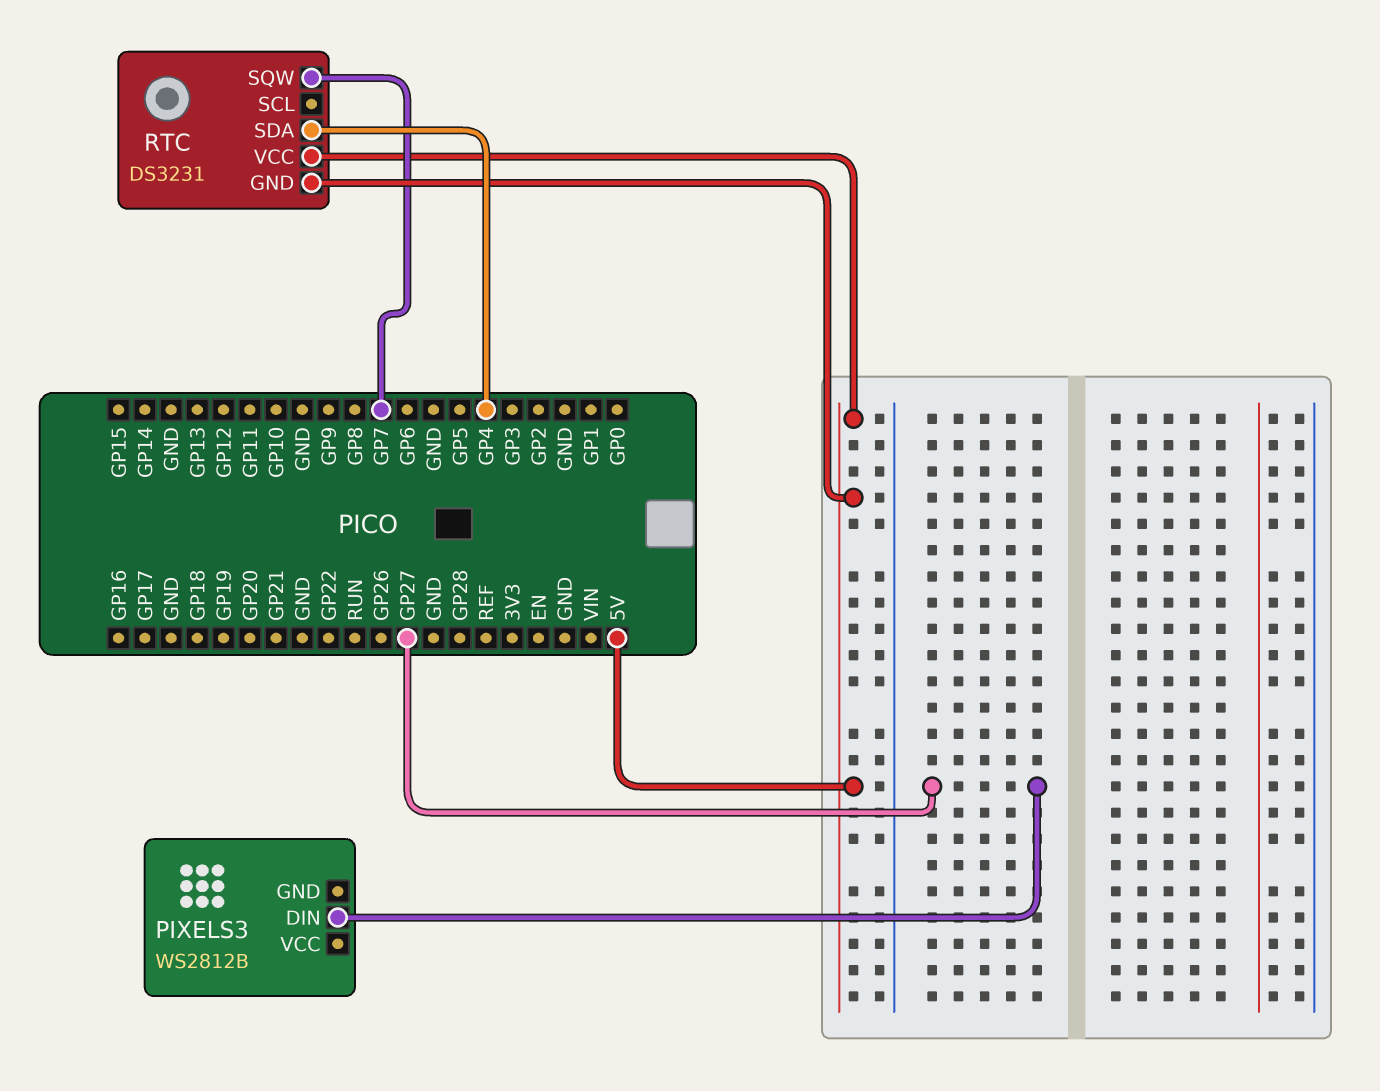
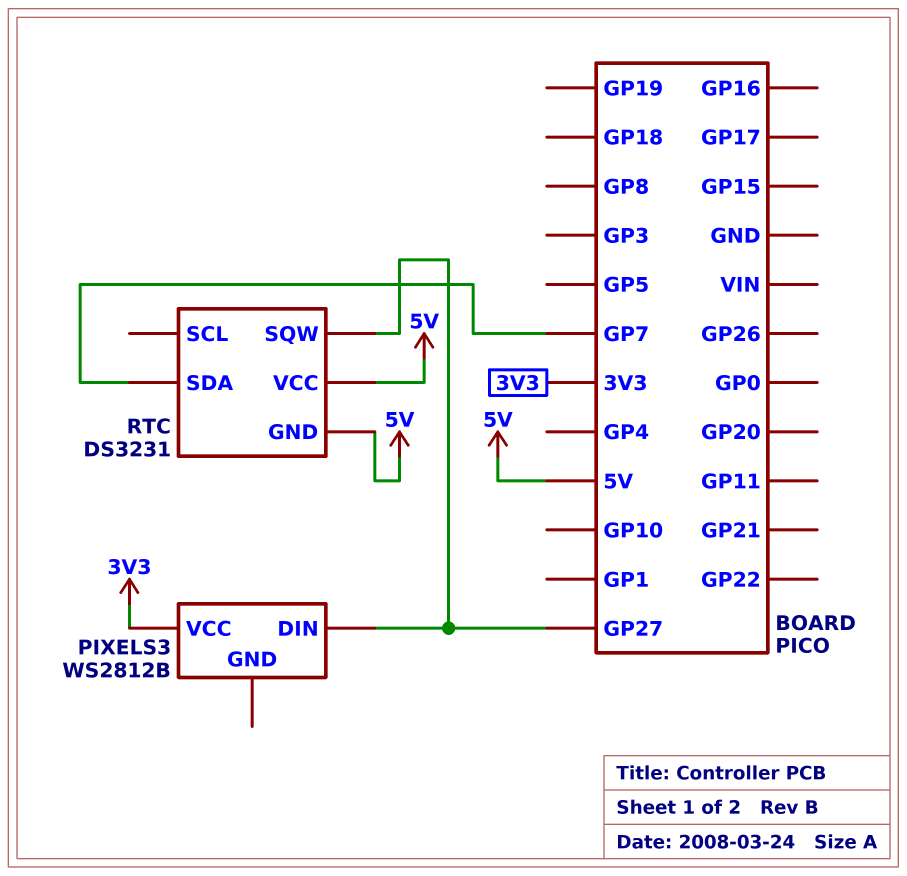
PIXELS3 pin VCC: none -> 3V3
RTC pin SDA: GP4 -> GP7
RTC pin SQW: GP7 -> GP27

